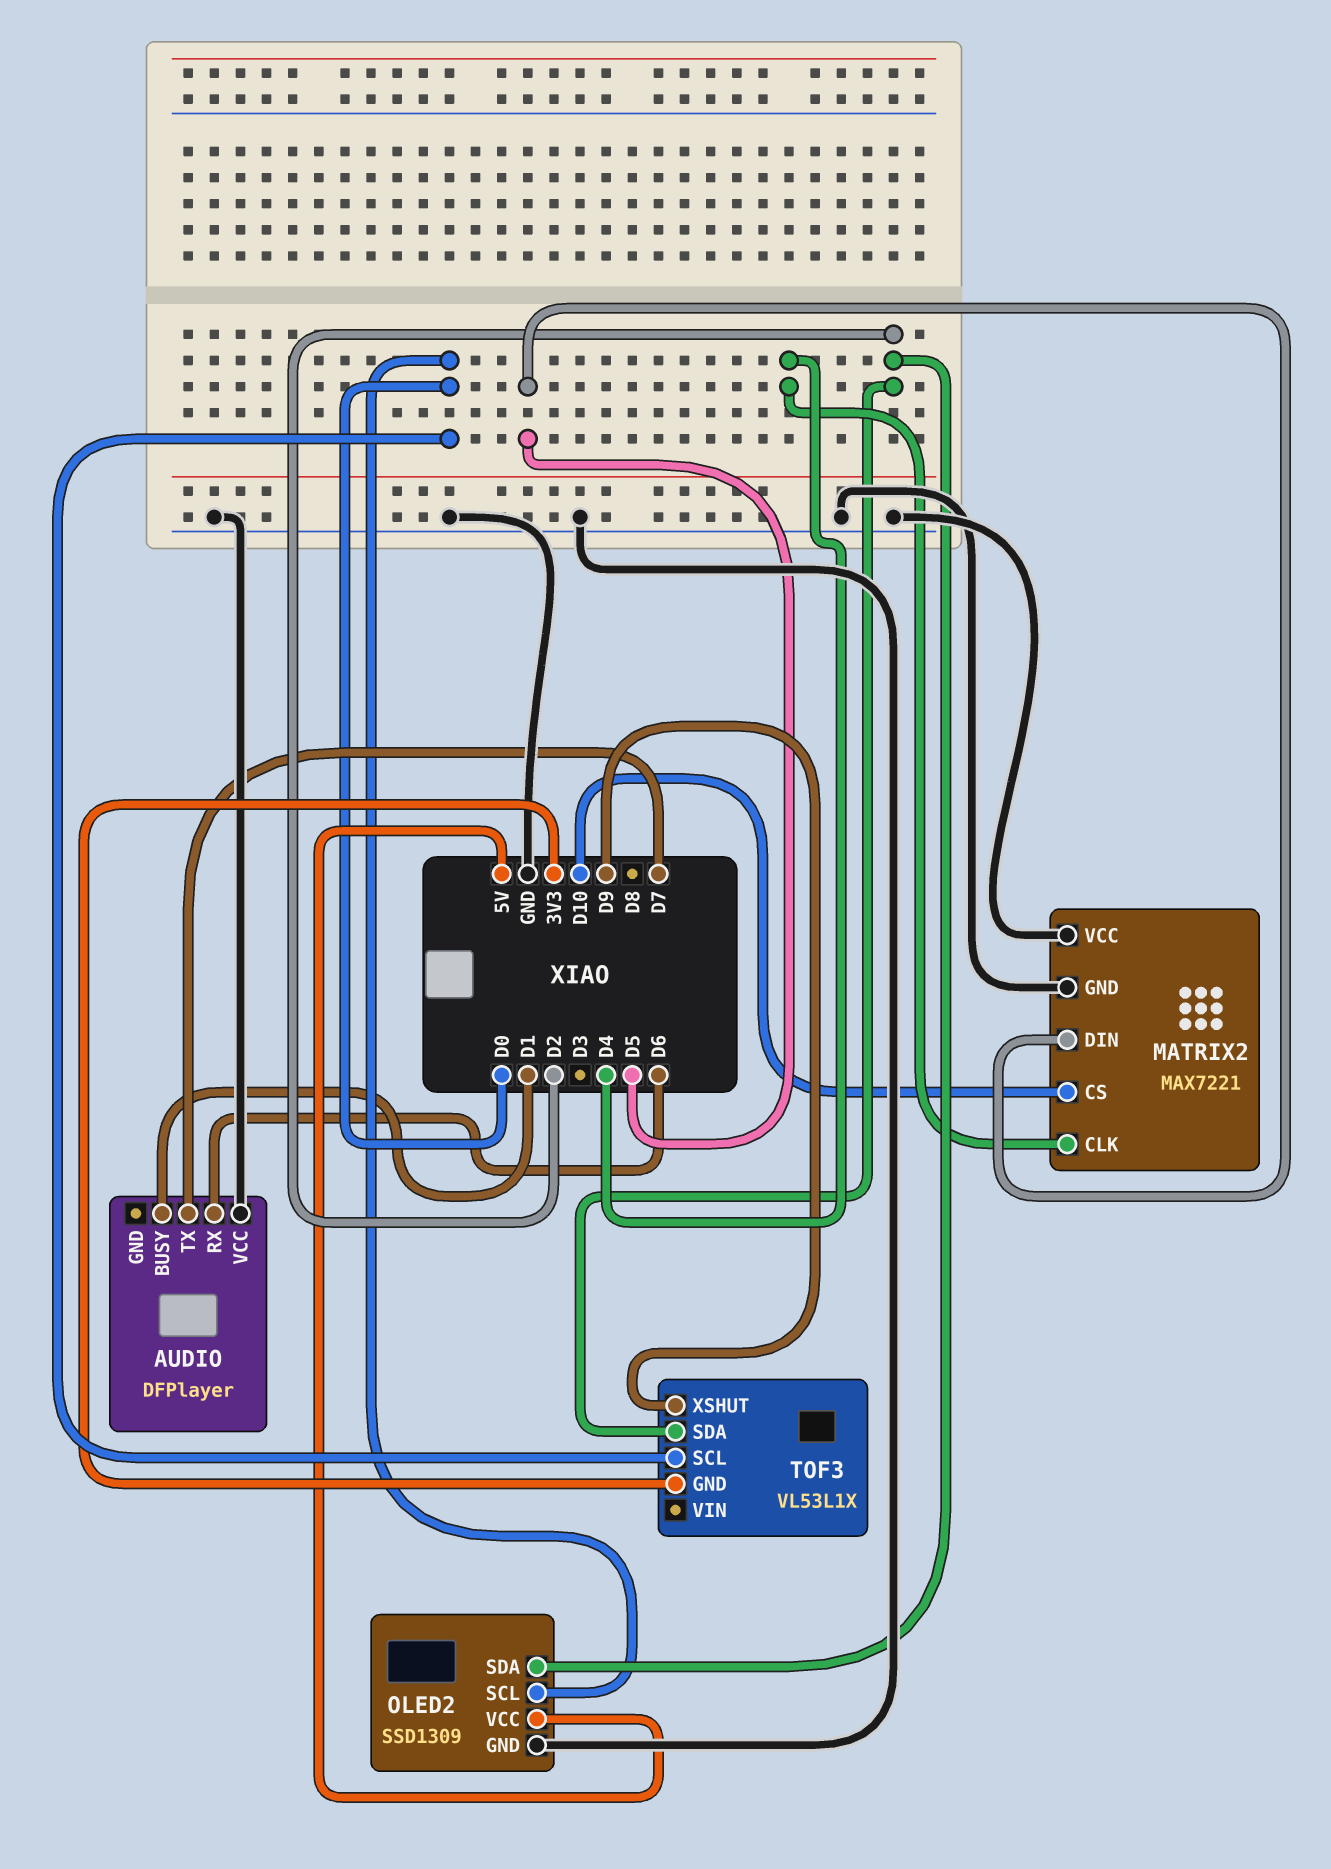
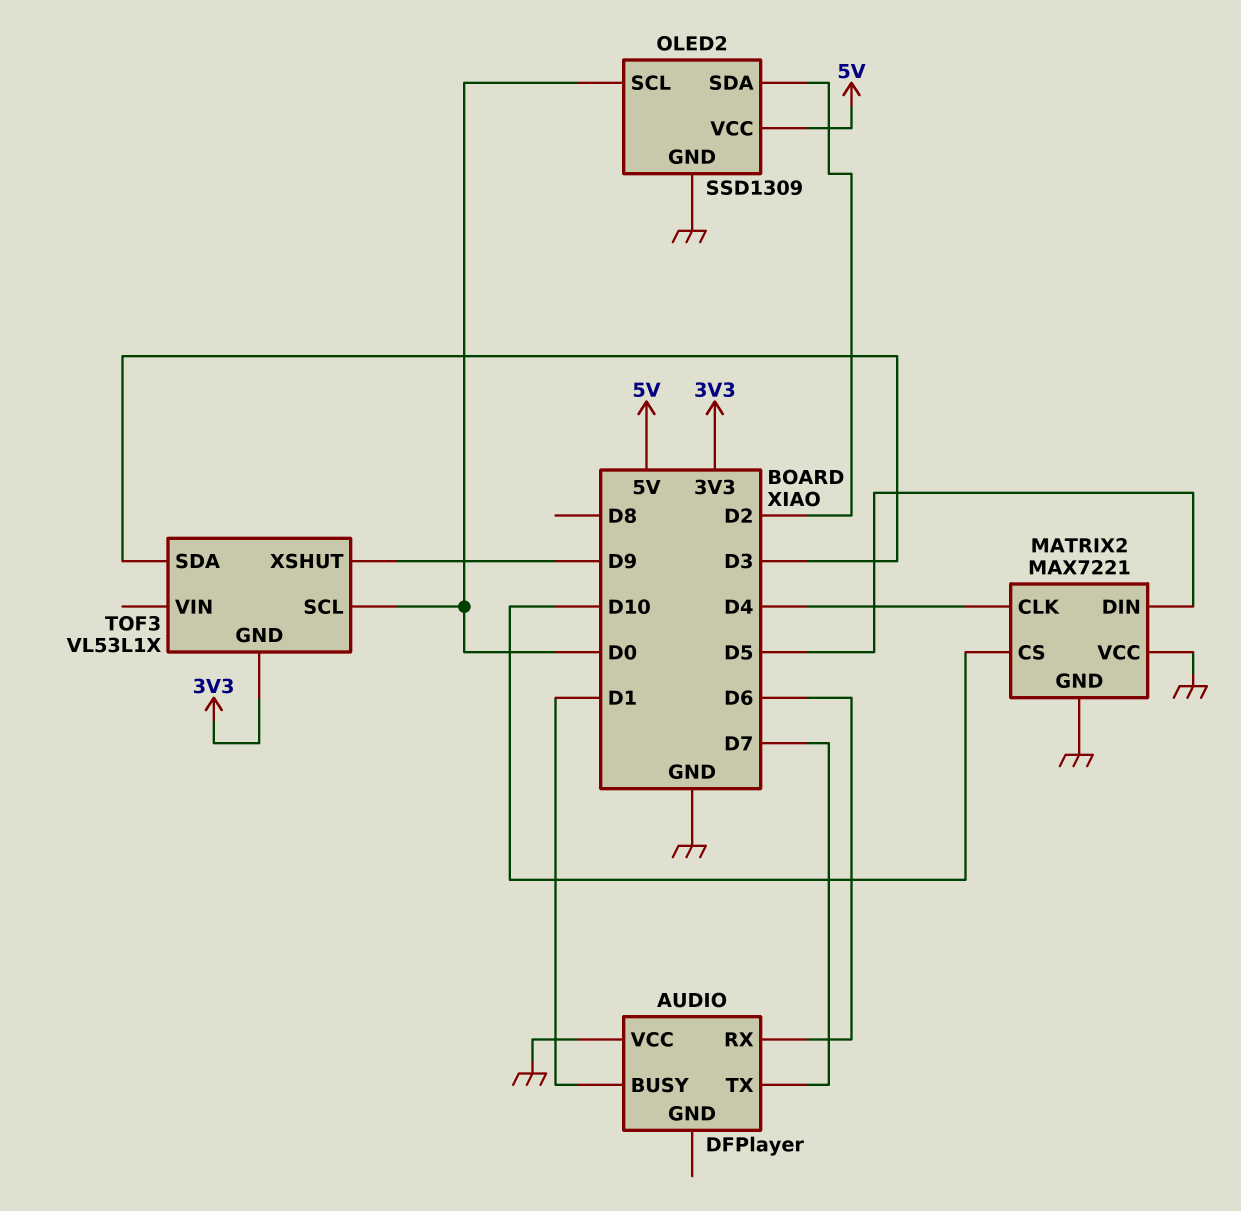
TOF3 pin SDA: D2 -> D3

